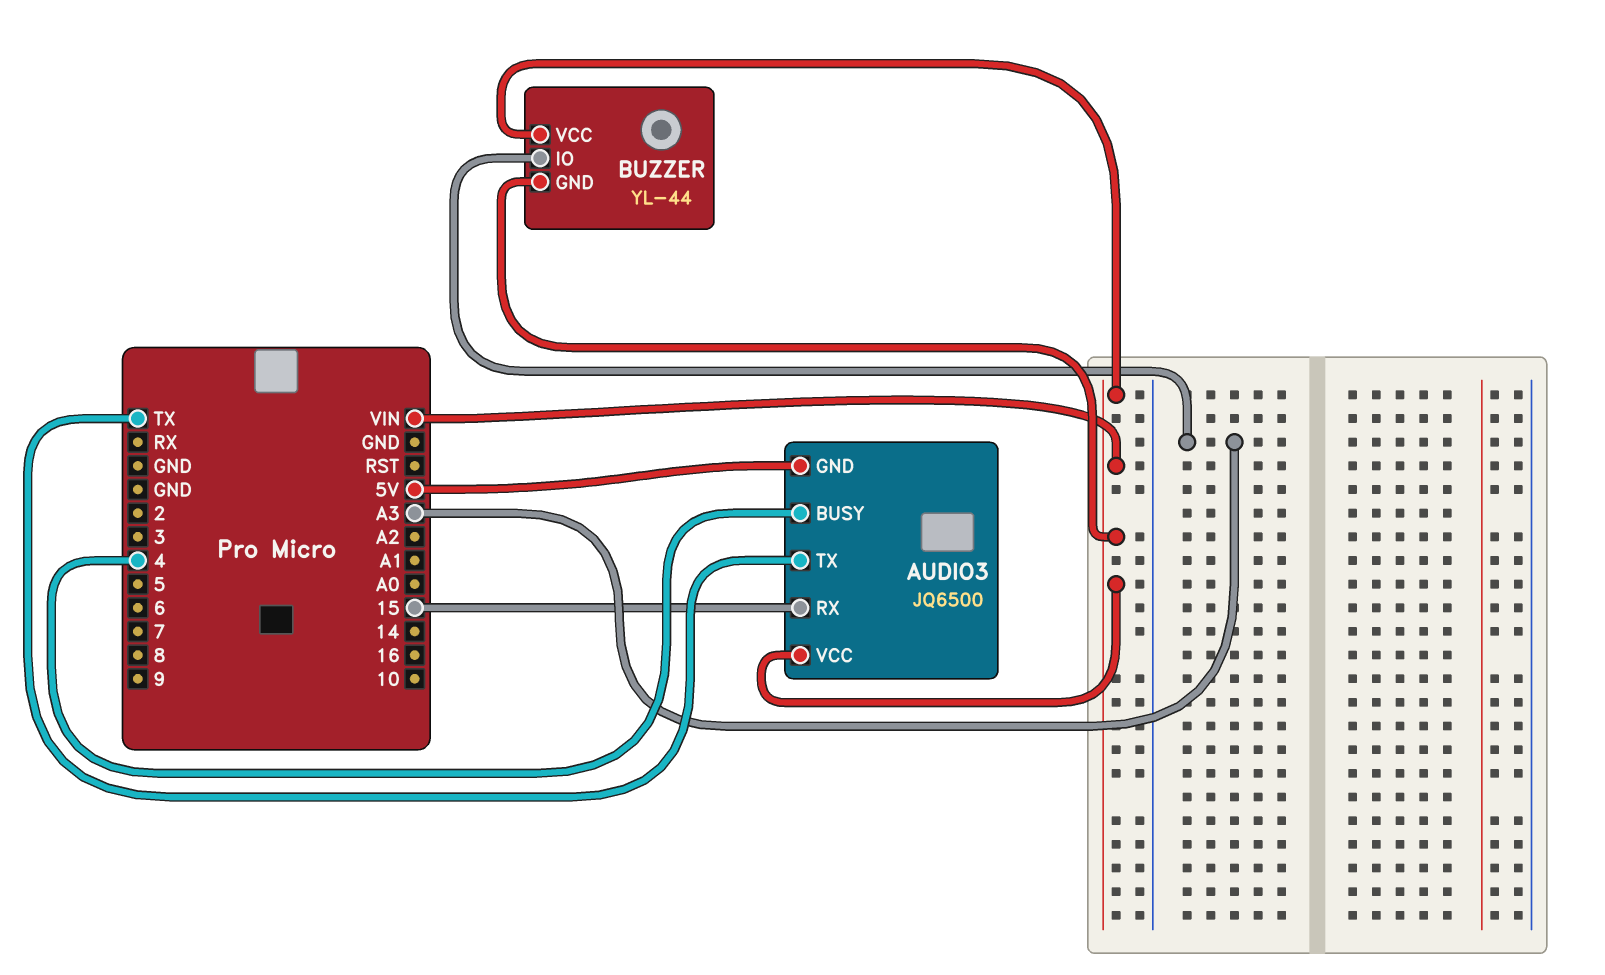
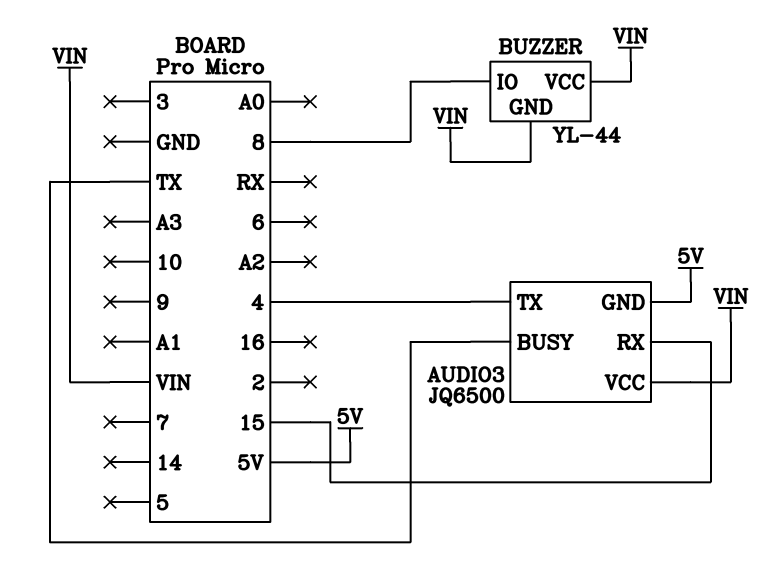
AUDIO3 pin BUSY: 4 -> TX
AUDIO3 pin TX: TX -> 4
BUZZER pin IO: A3 -> 8

